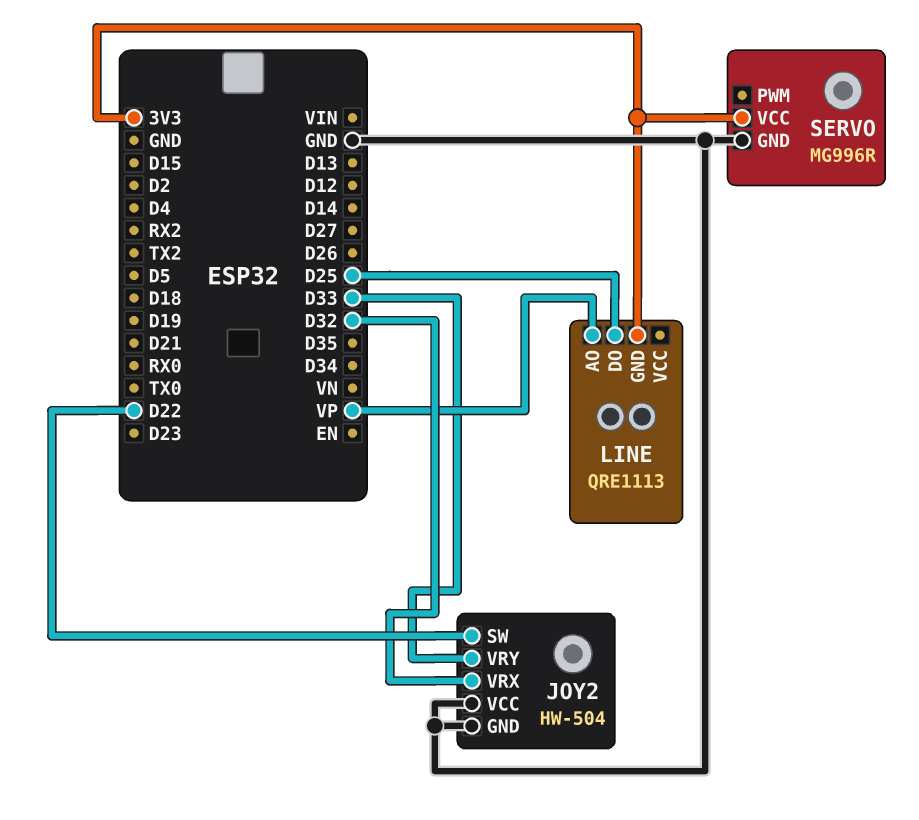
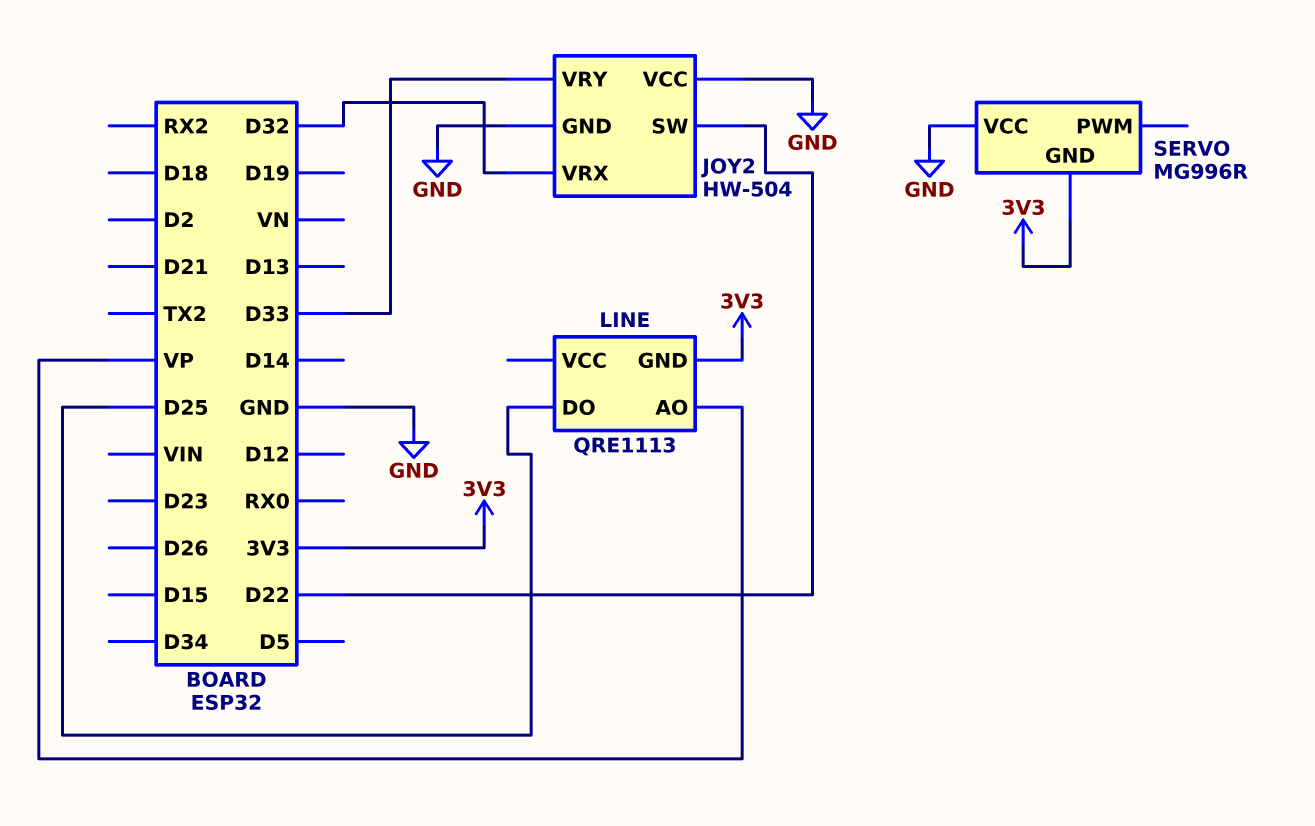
SERVO pin GND: GND -> 3V3
SERVO pin VCC: 3V3 -> GND

